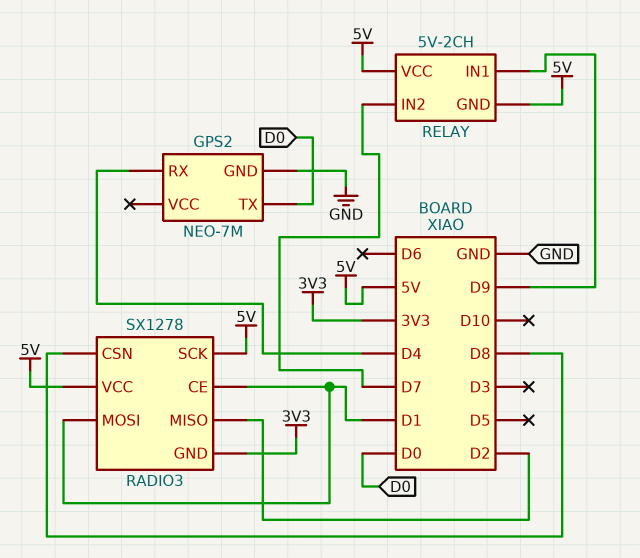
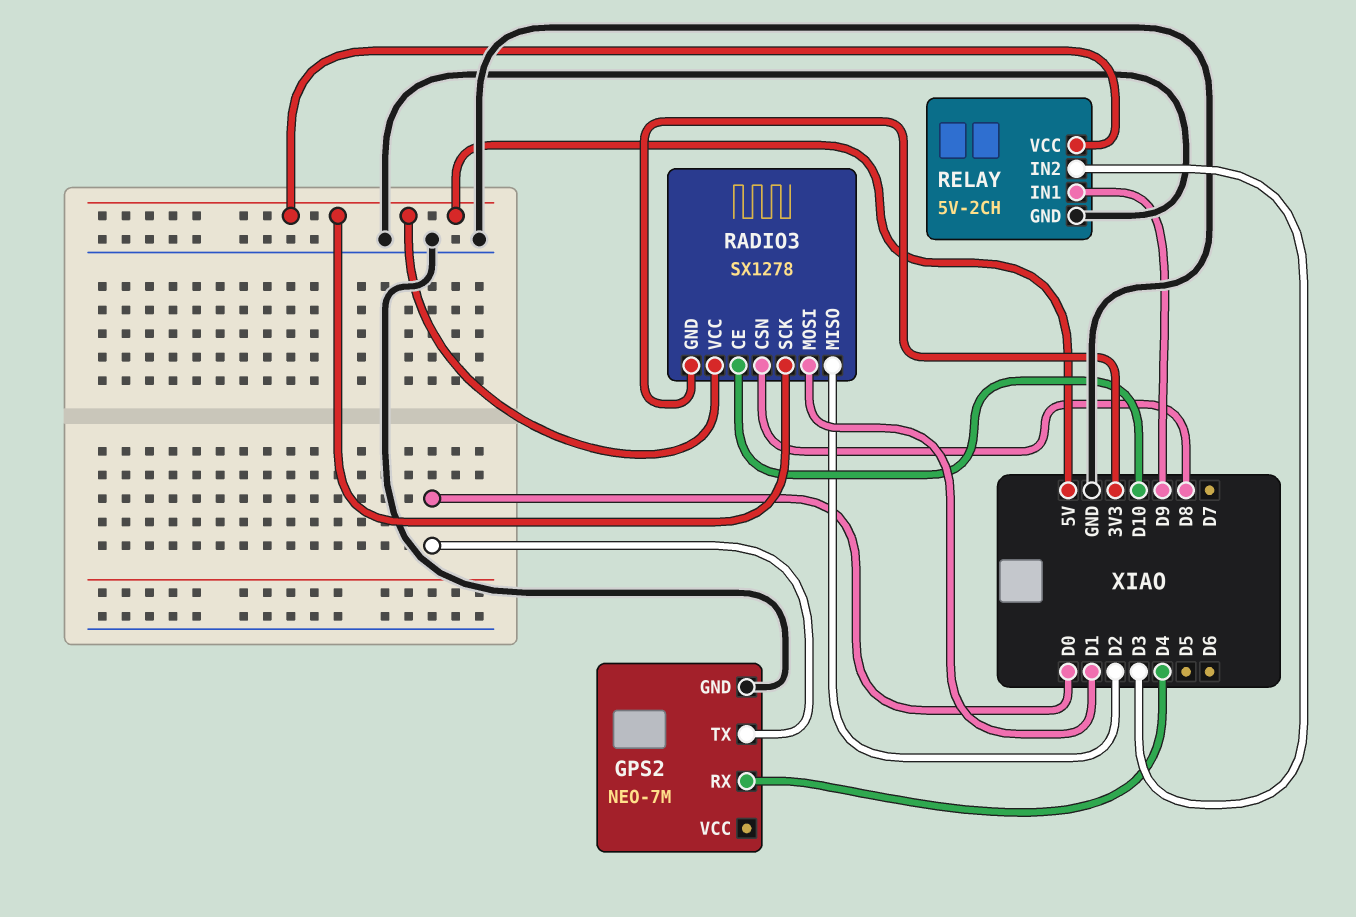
RADIO3 pin CE: D1 -> D10
RELAY pin GND: 5V -> GND
RELAY pin IN2: D7 -> D3

